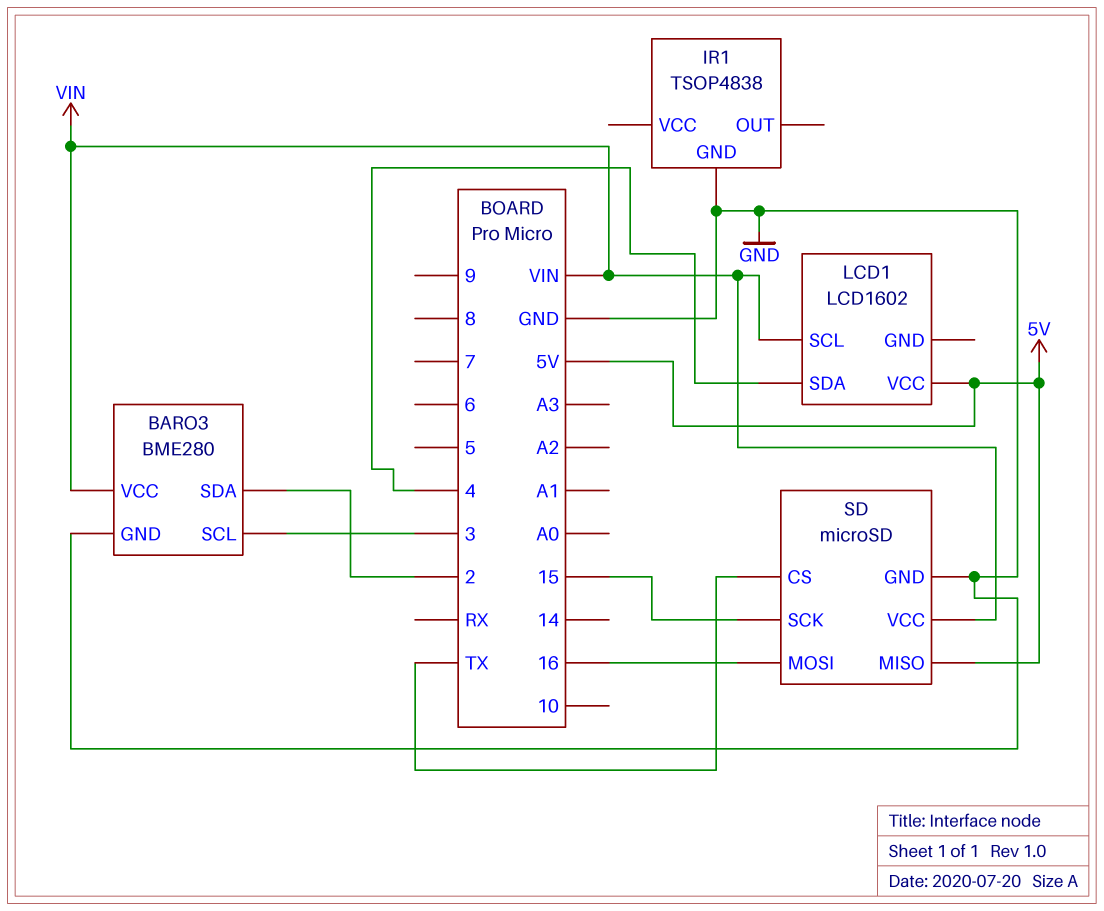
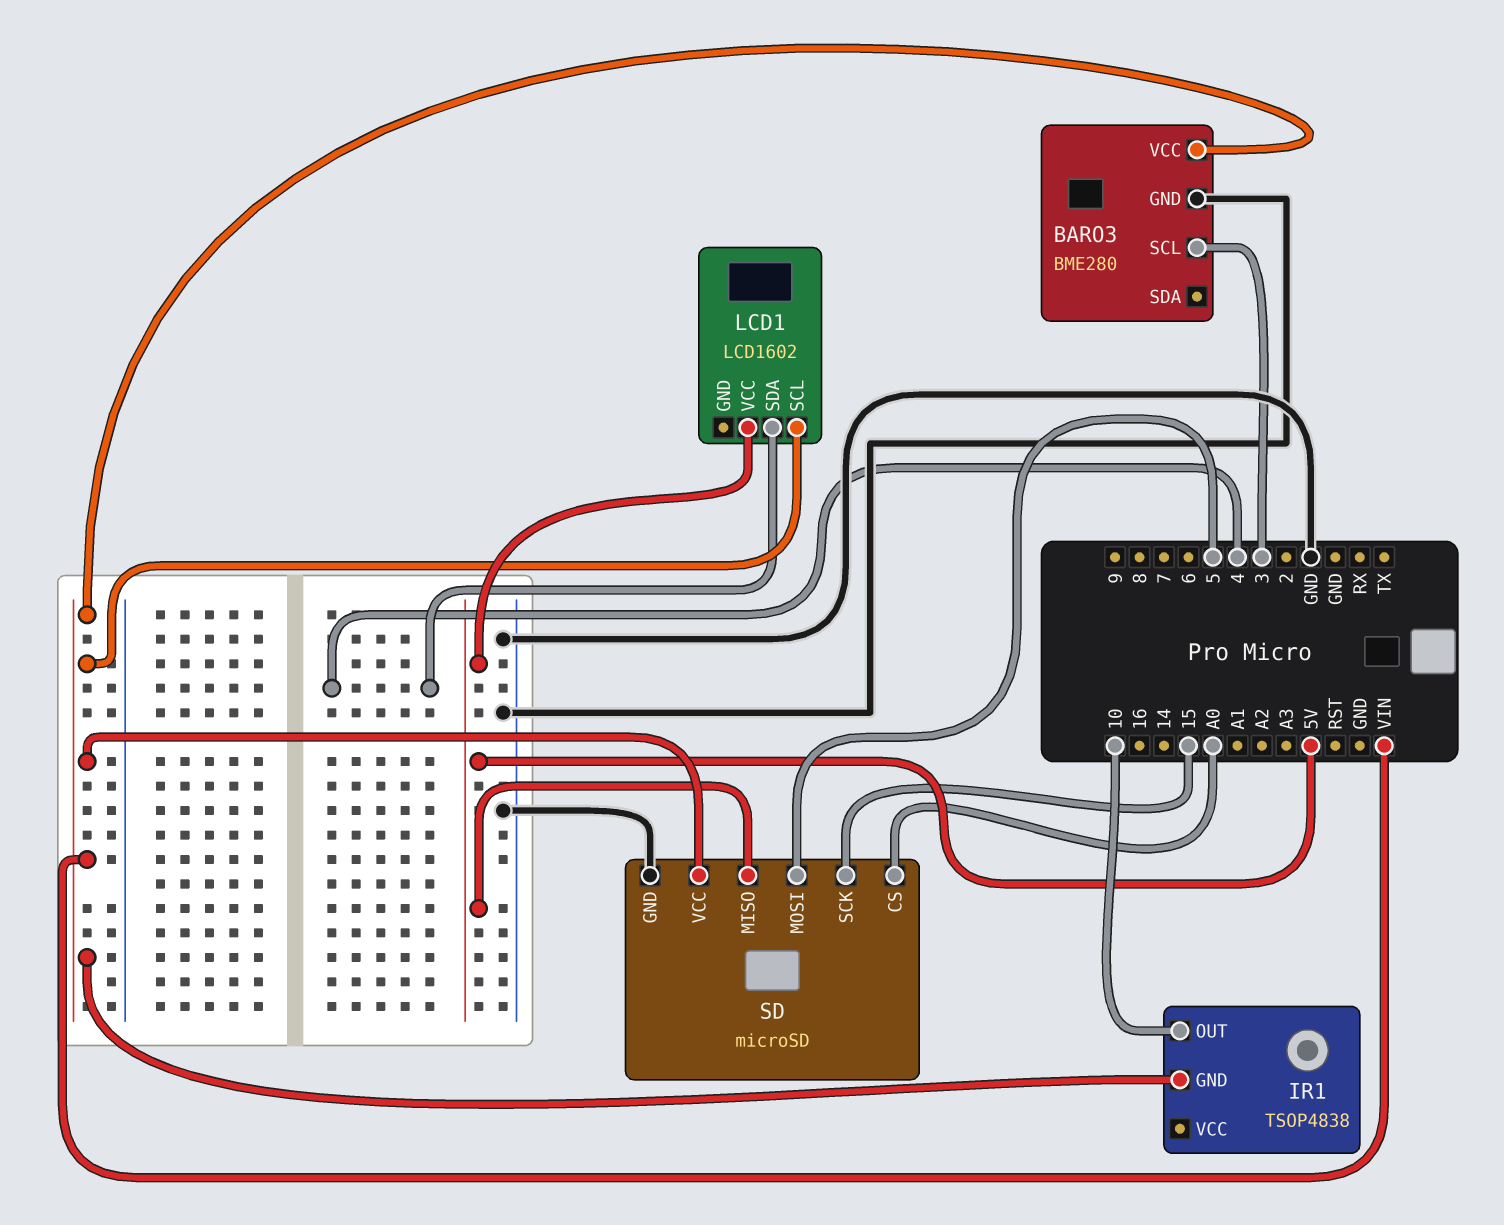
BARO3 pin SDA: 2 -> none
IR1 pin GND: GND -> VIN
IR1 pin OUT: none -> 10
SD pin CS: TX -> A0
SD pin MOSI: 16 -> 5

